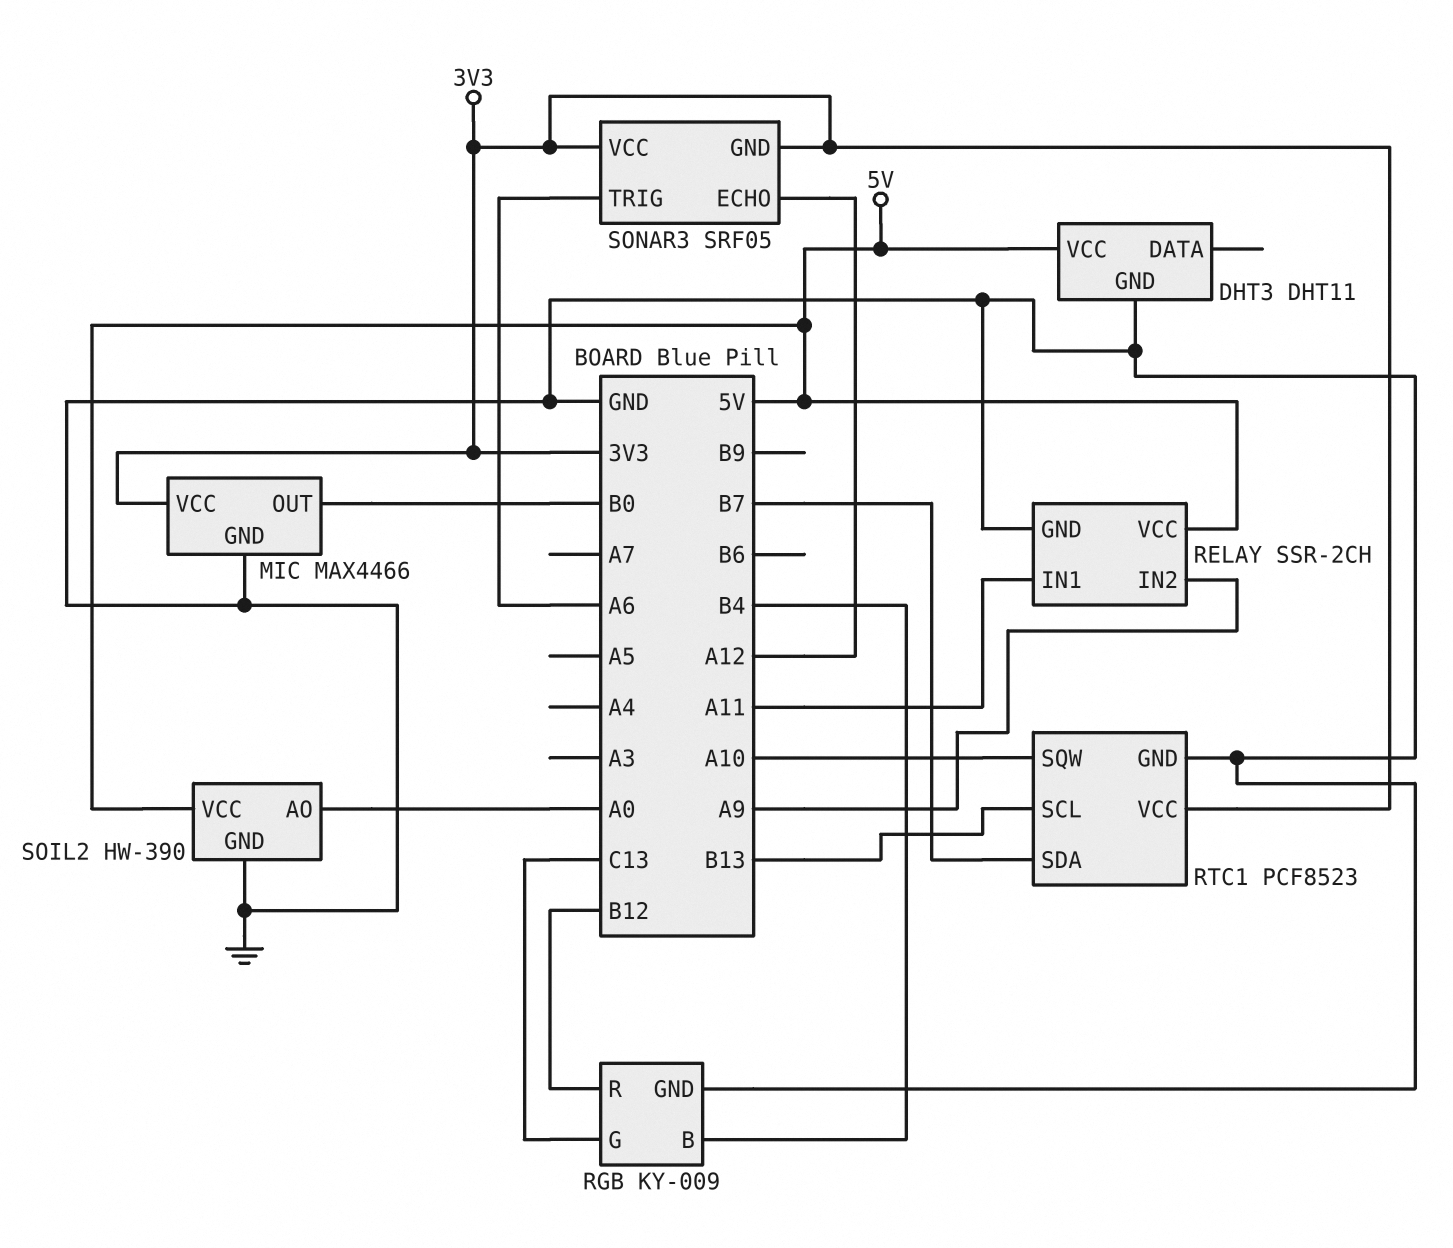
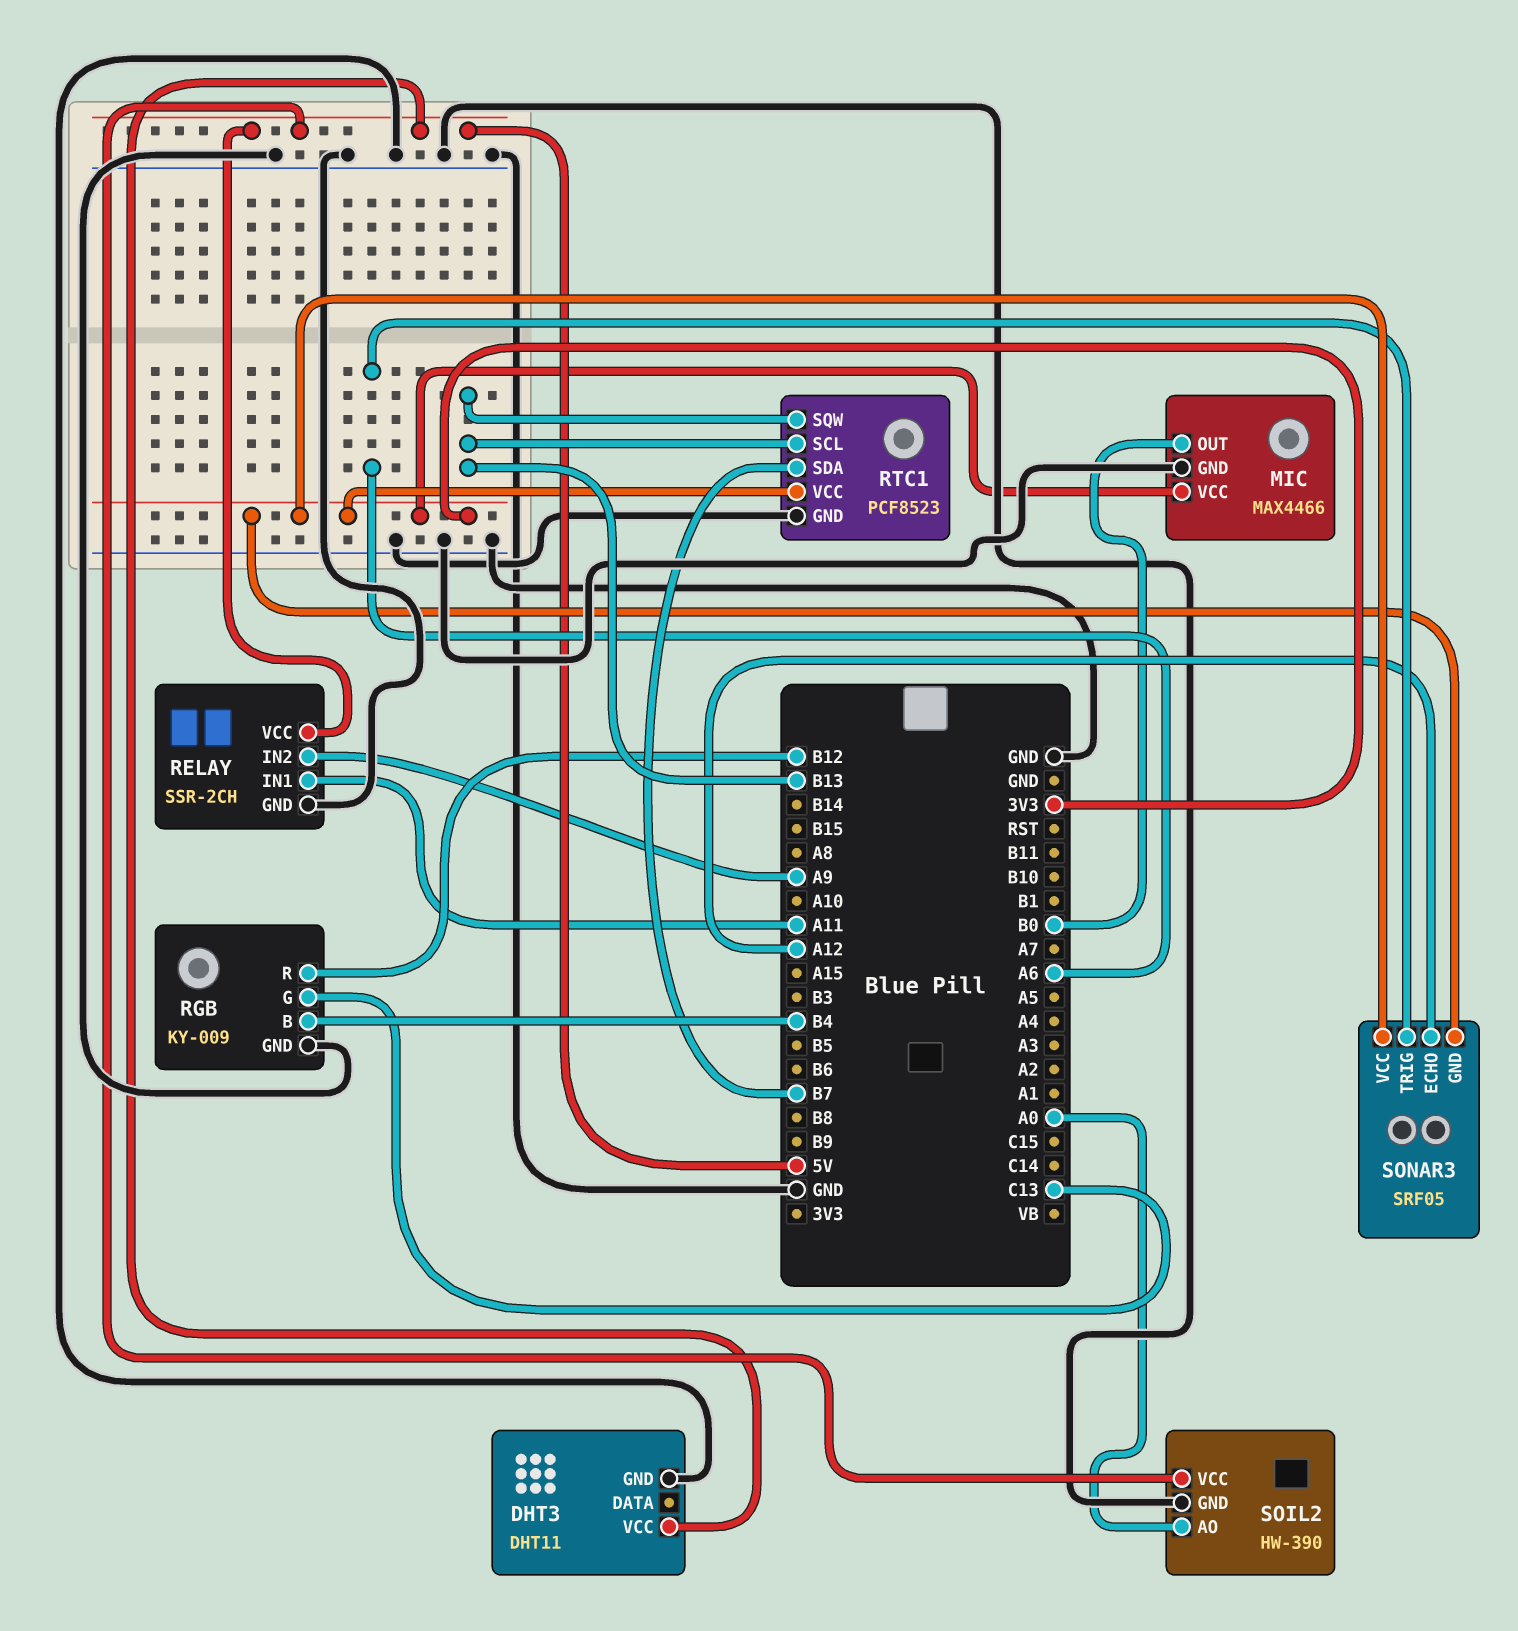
RTC1 pin SQW: A10 -> B13

